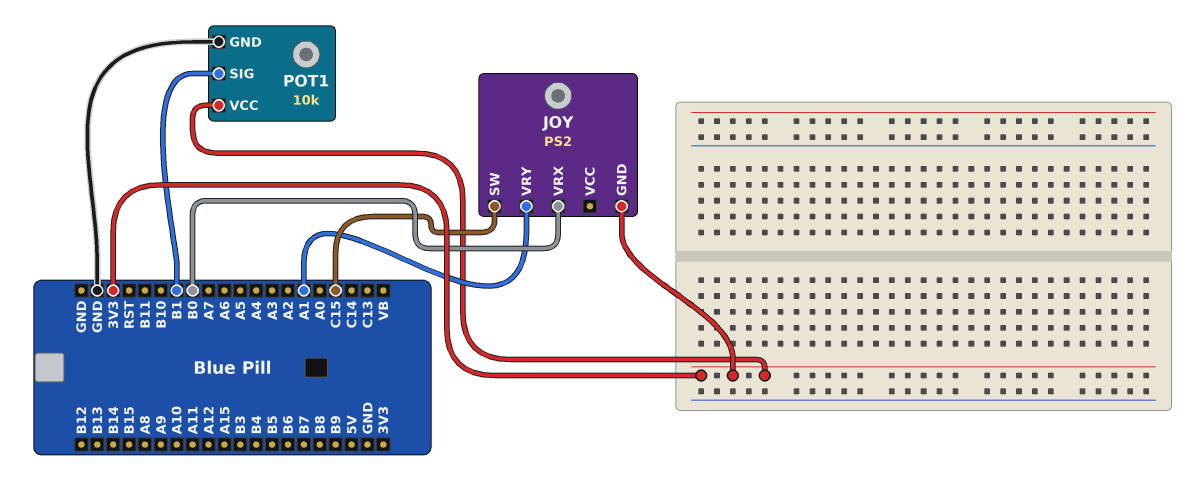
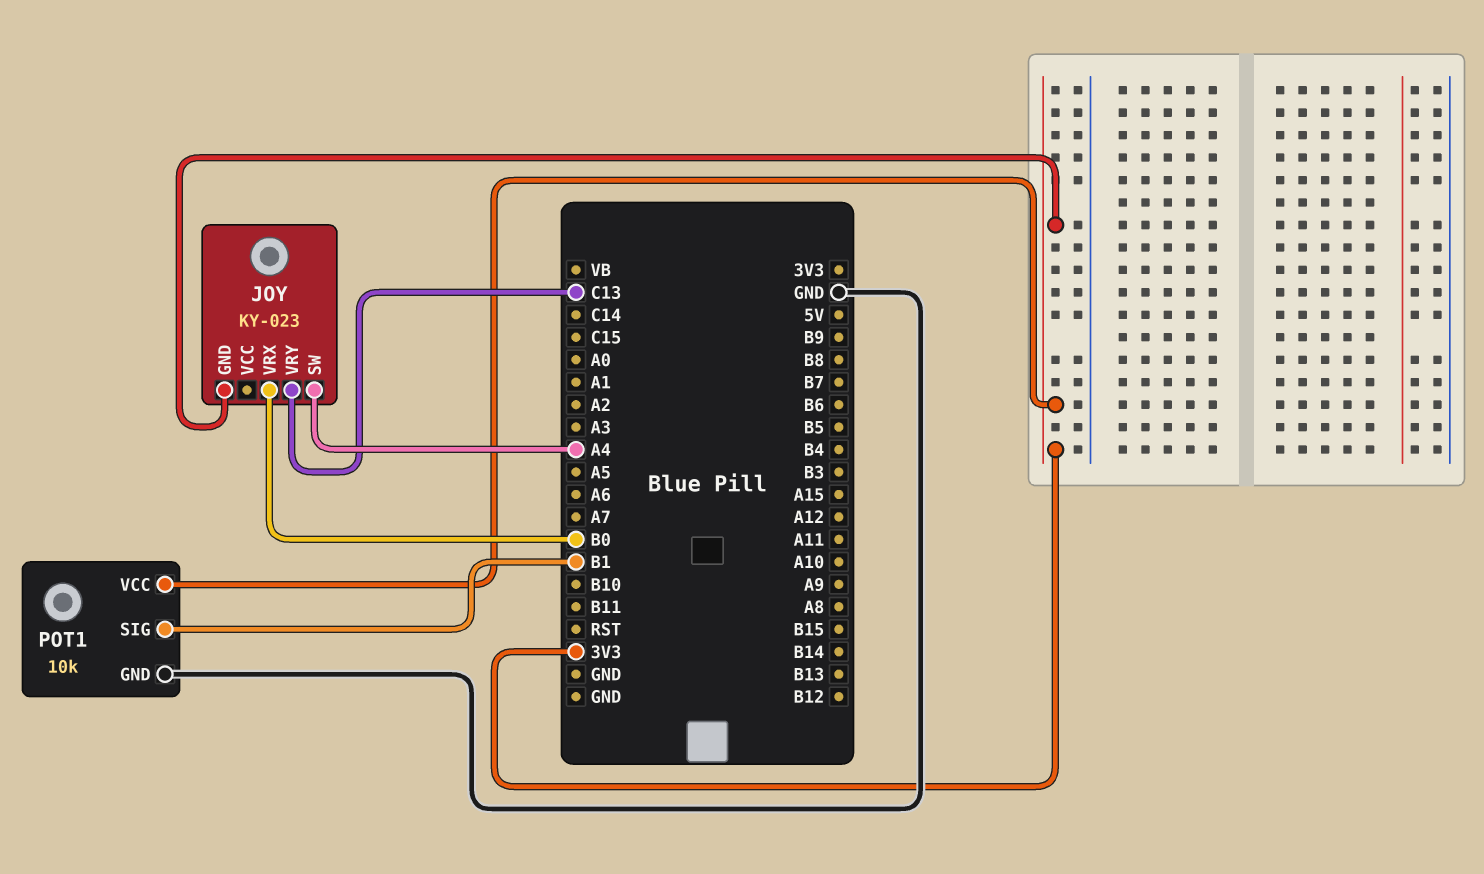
JOY: PS2 -> KY-023
JOY pin SW: C15 -> A4
JOY pin VRY: A1 -> C13

